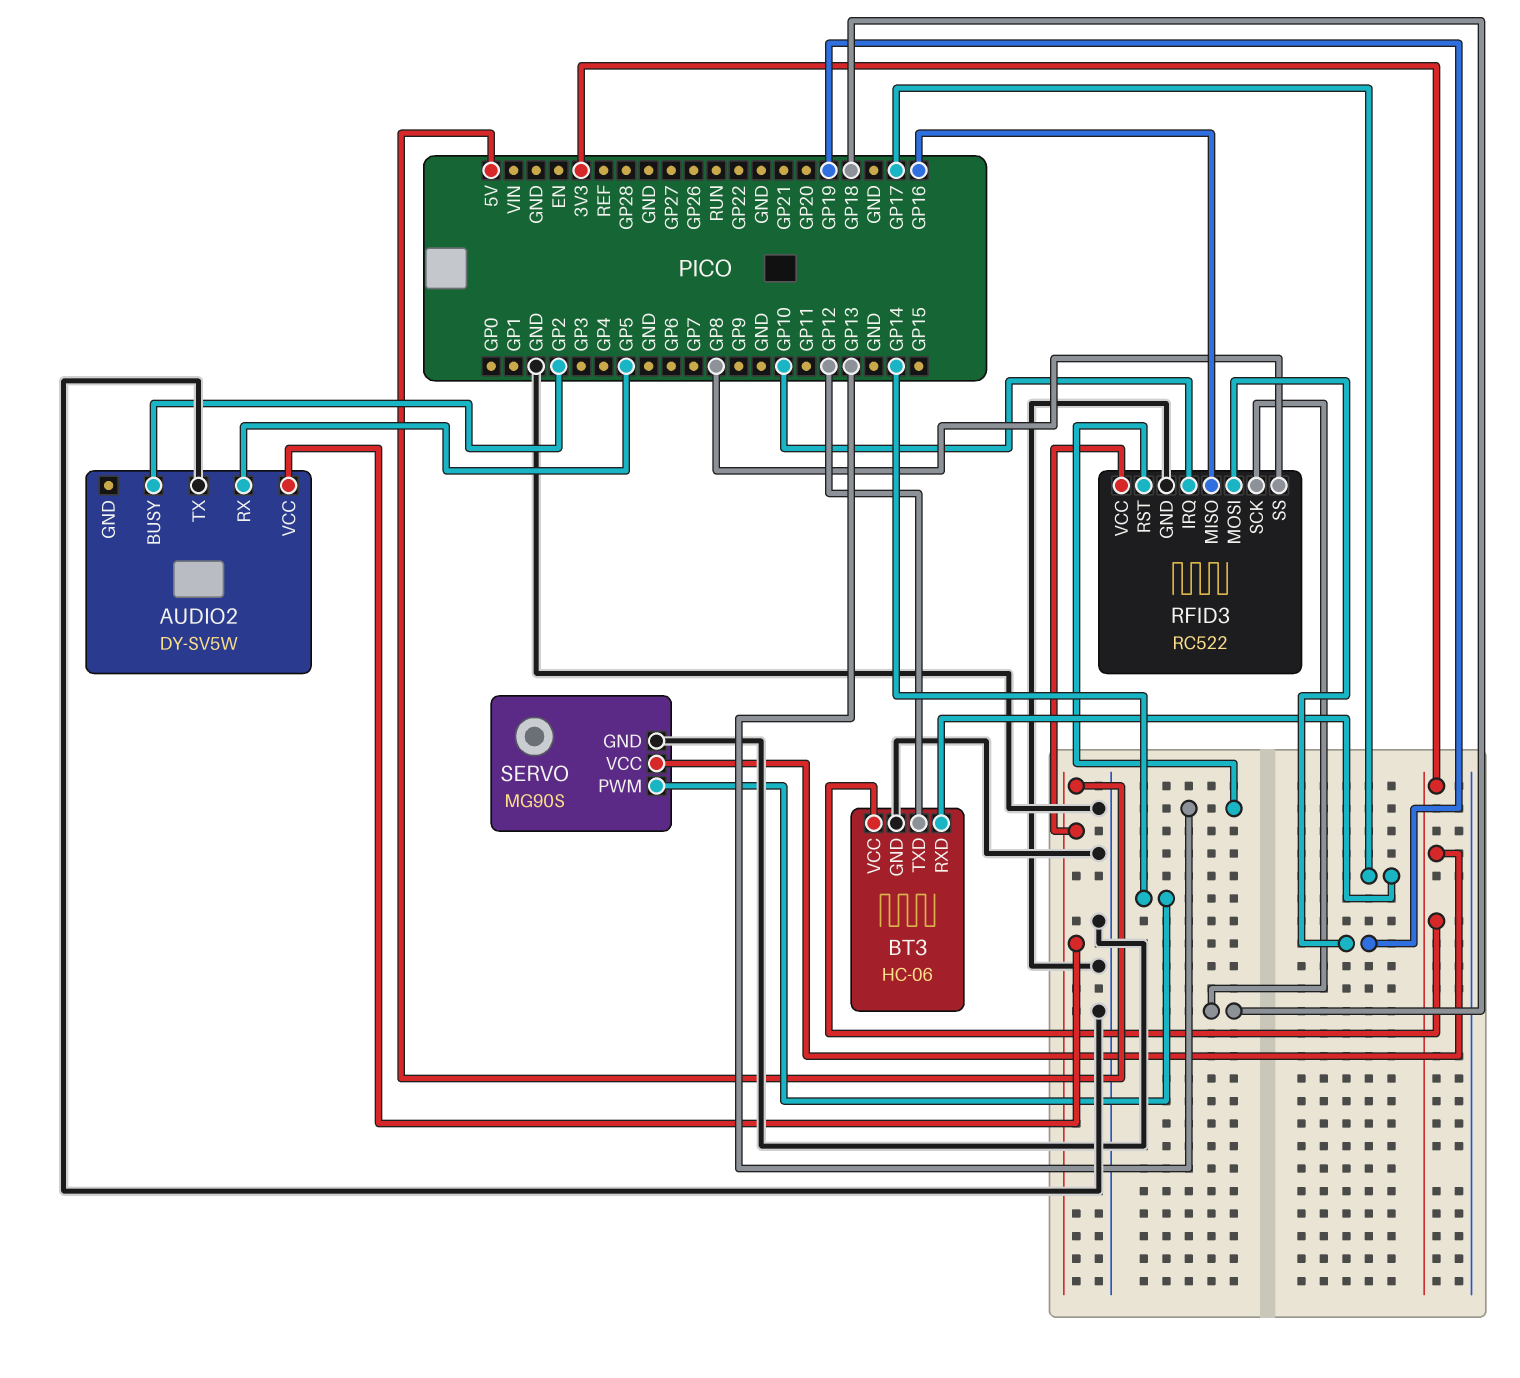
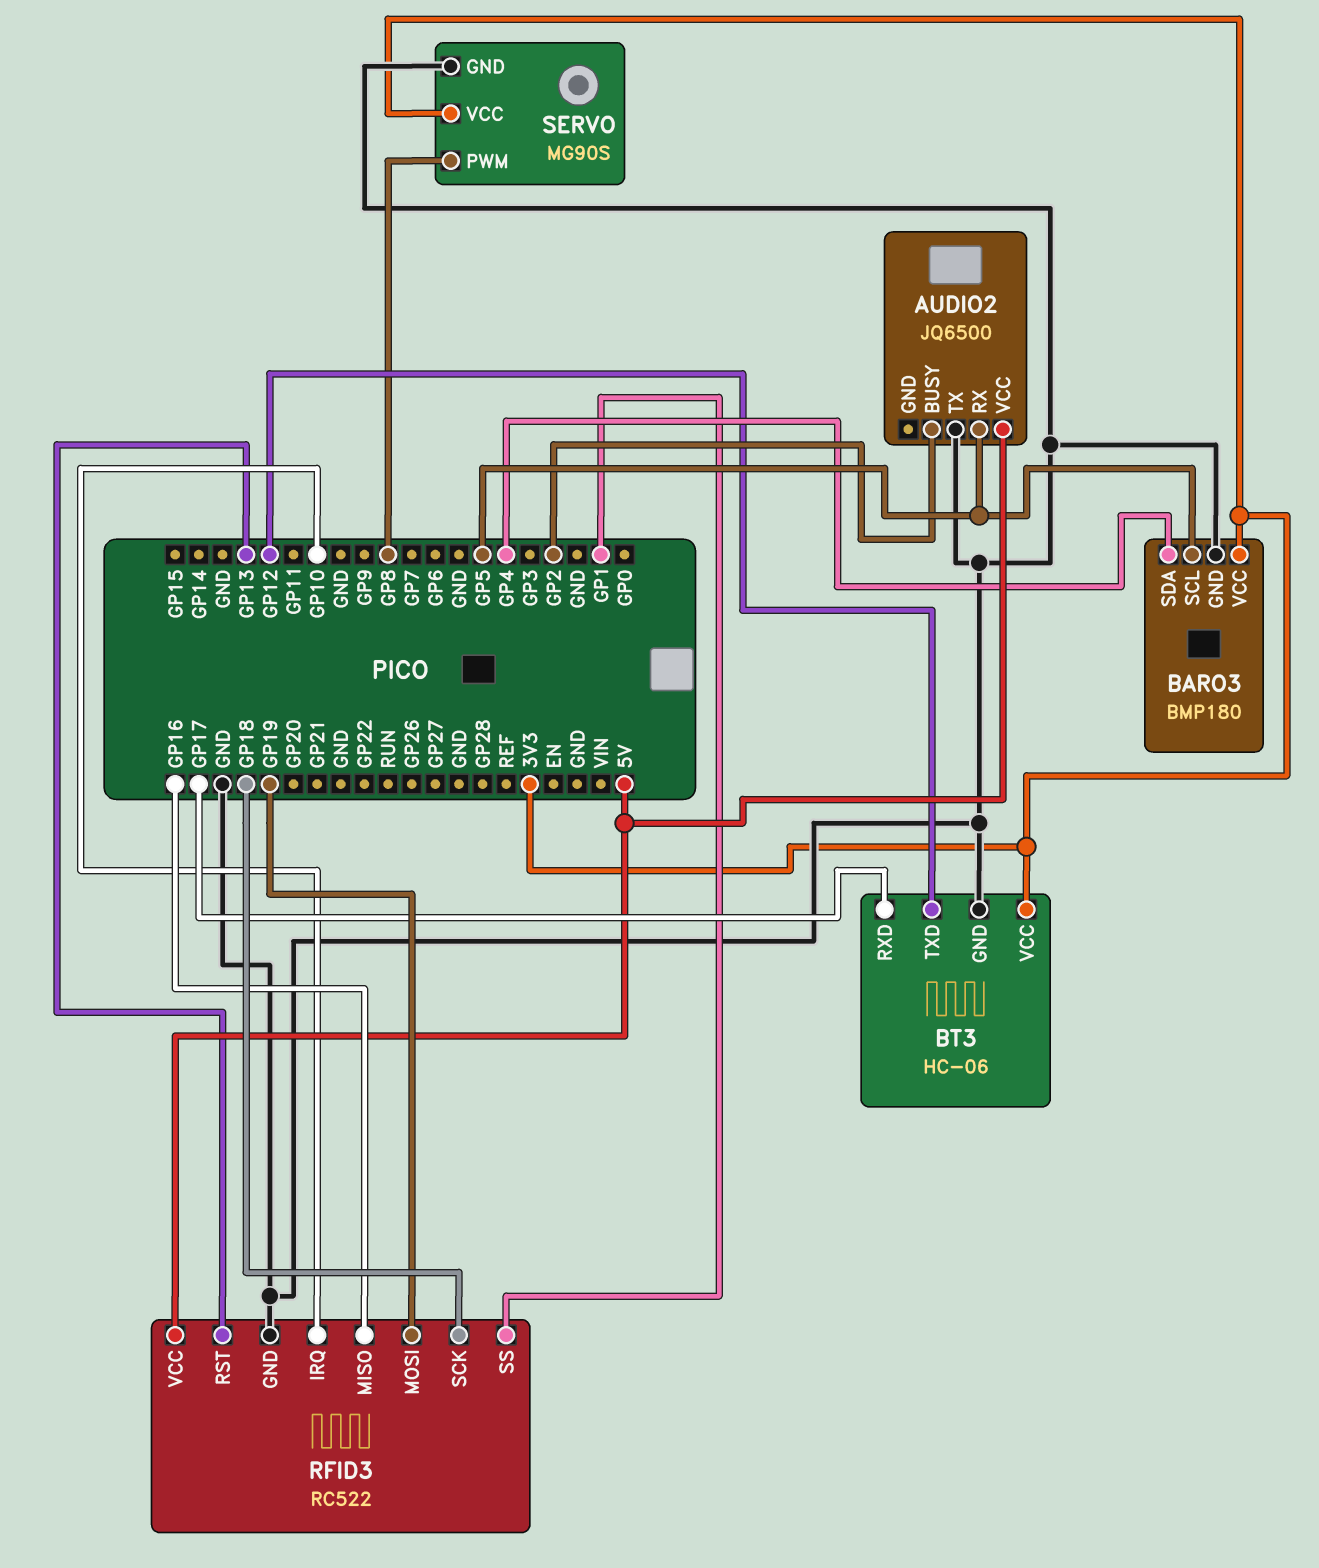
AUDIO2: DY-SV5W -> JQ6500
BARO3: none -> BMP180
BARO3 pin GND: none -> GND
BARO3 pin SCL: none -> GP5
BARO3 pin SDA: none -> GP4
BARO3 pin VCC: none -> 3V3
RFID3 pin SS: GP8 -> GP1
SERVO pin PWM: GP14 -> GP8

